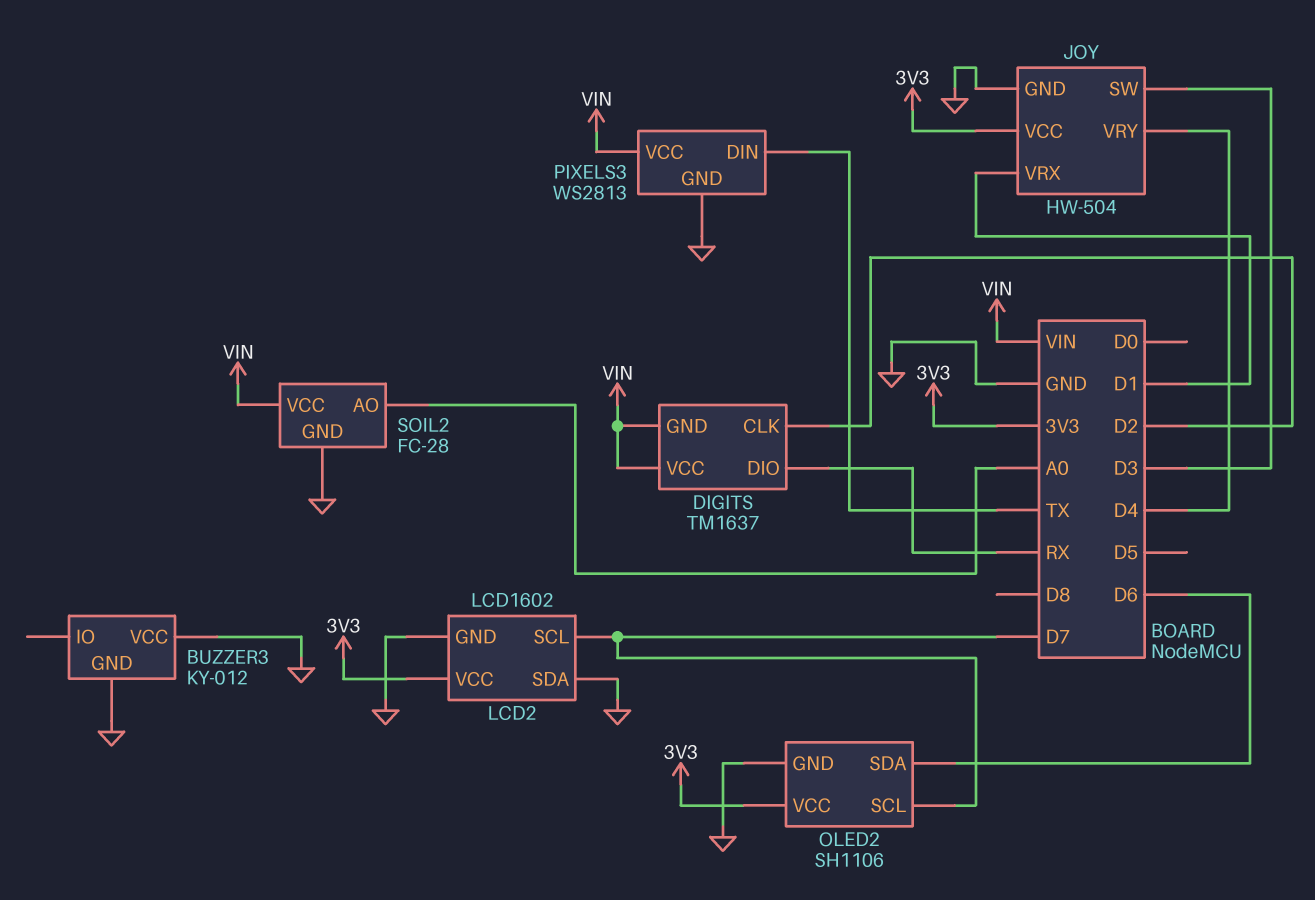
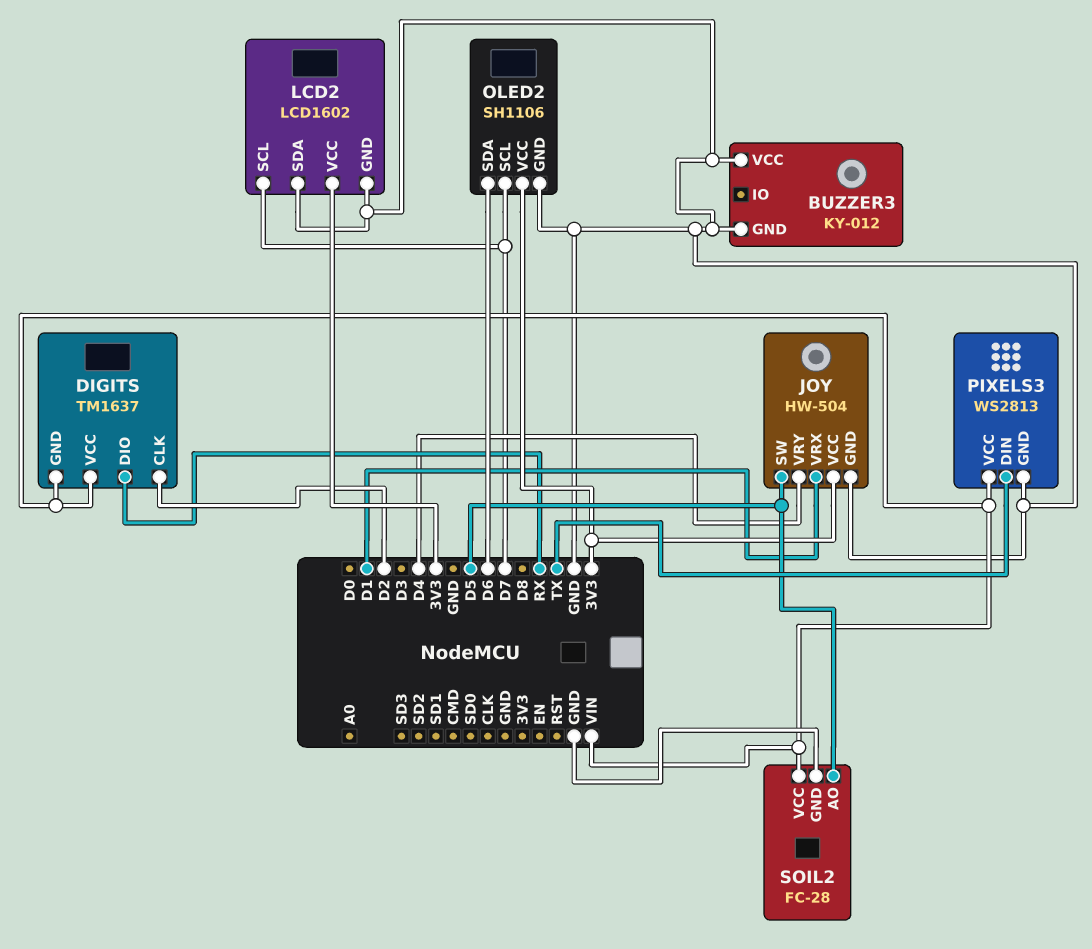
JOY pin SW: D3 -> D5
SOIL2 pin AO: A0 -> D5

